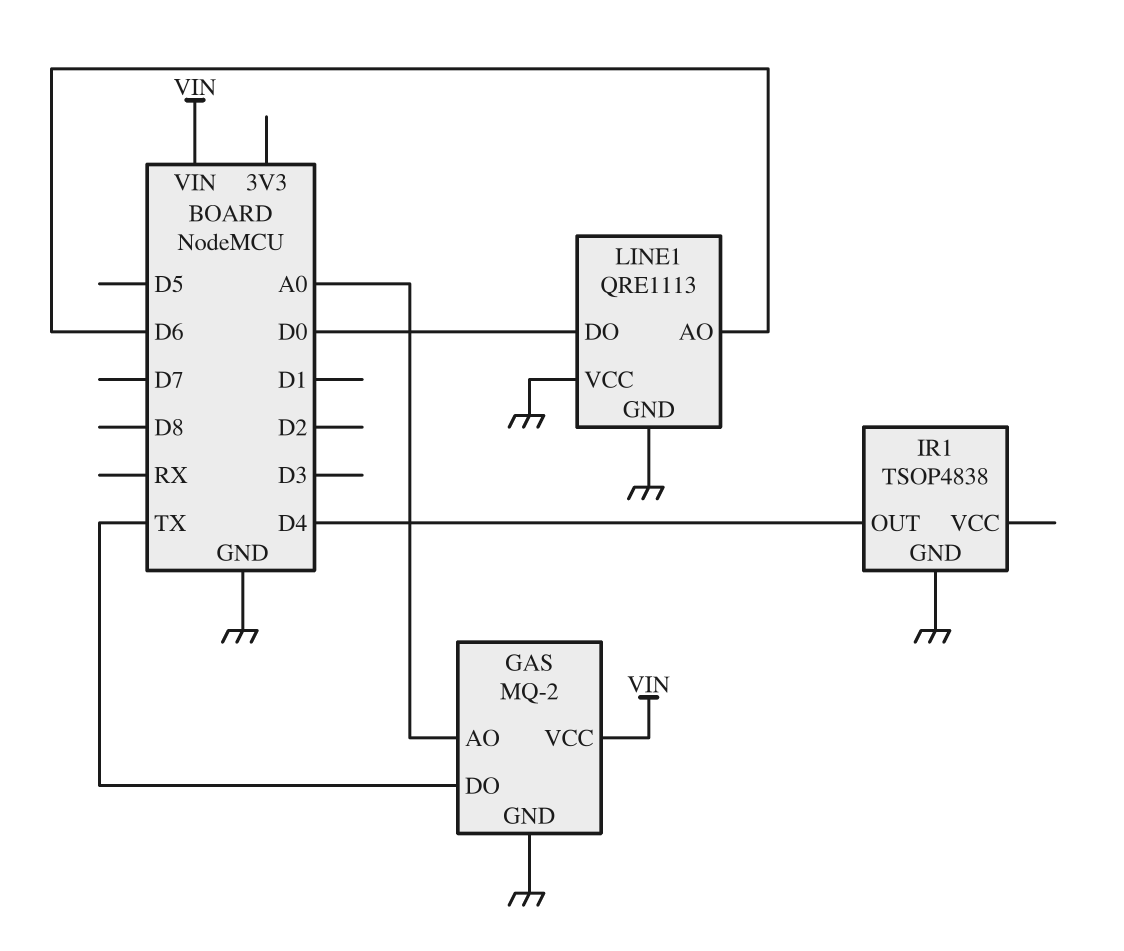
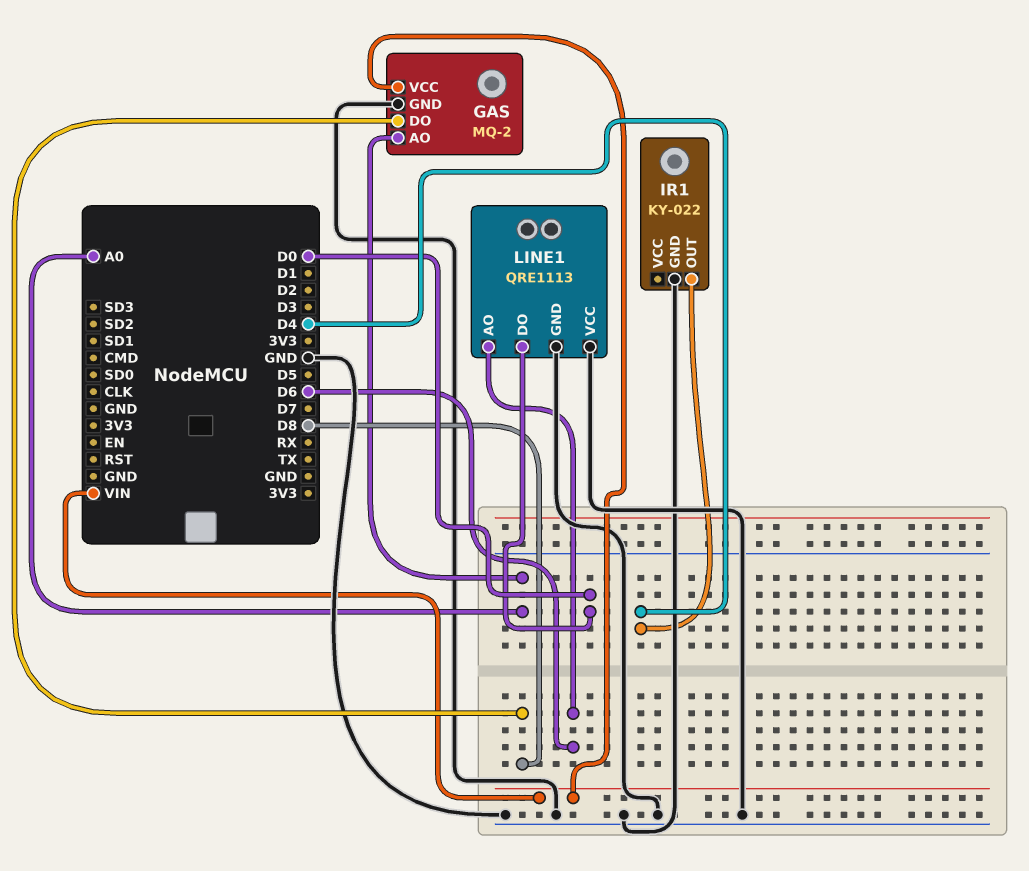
GAS pin DO: TX -> D8
IR1: TSOP4838 -> KY-022

